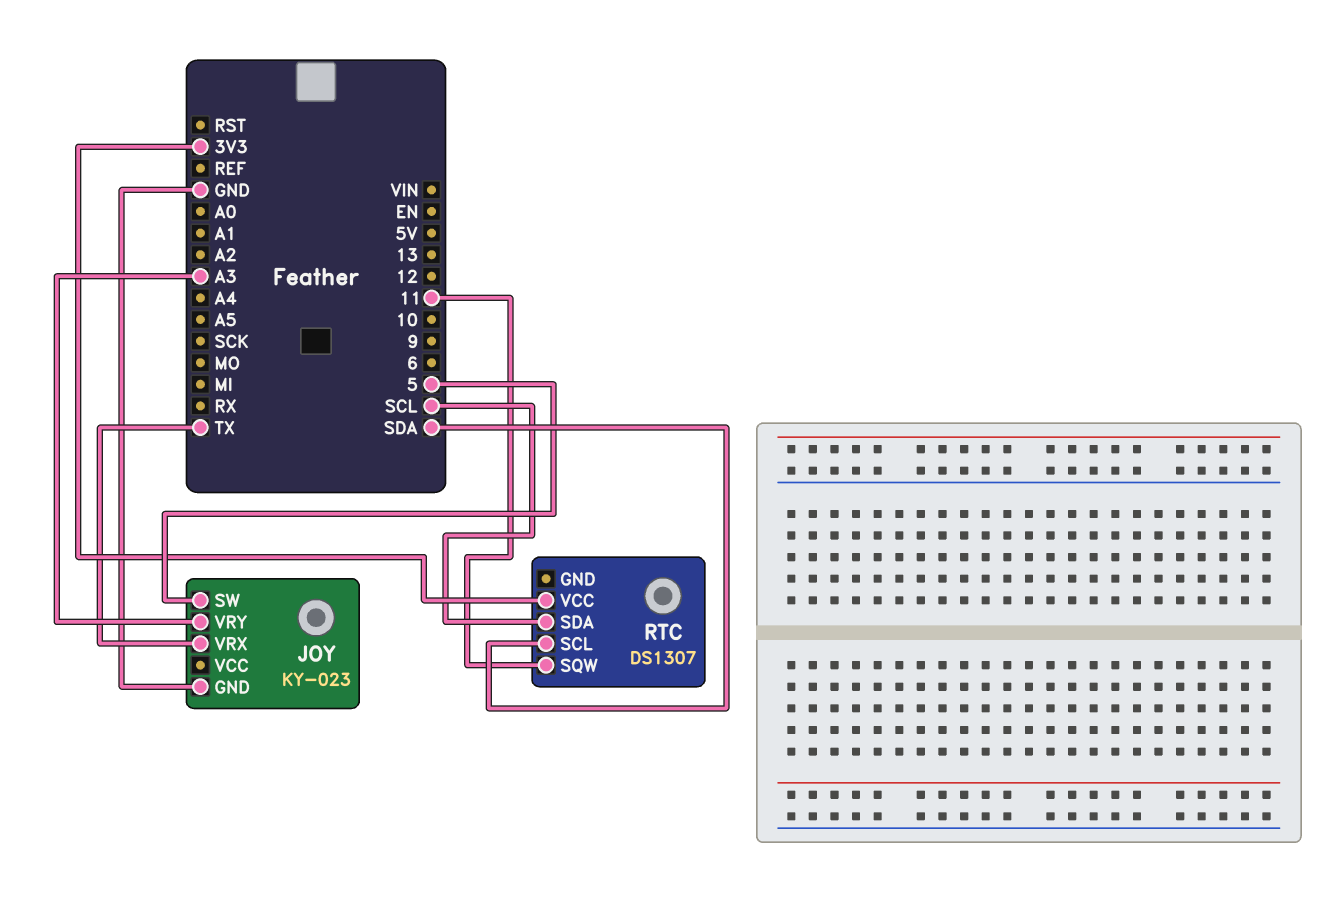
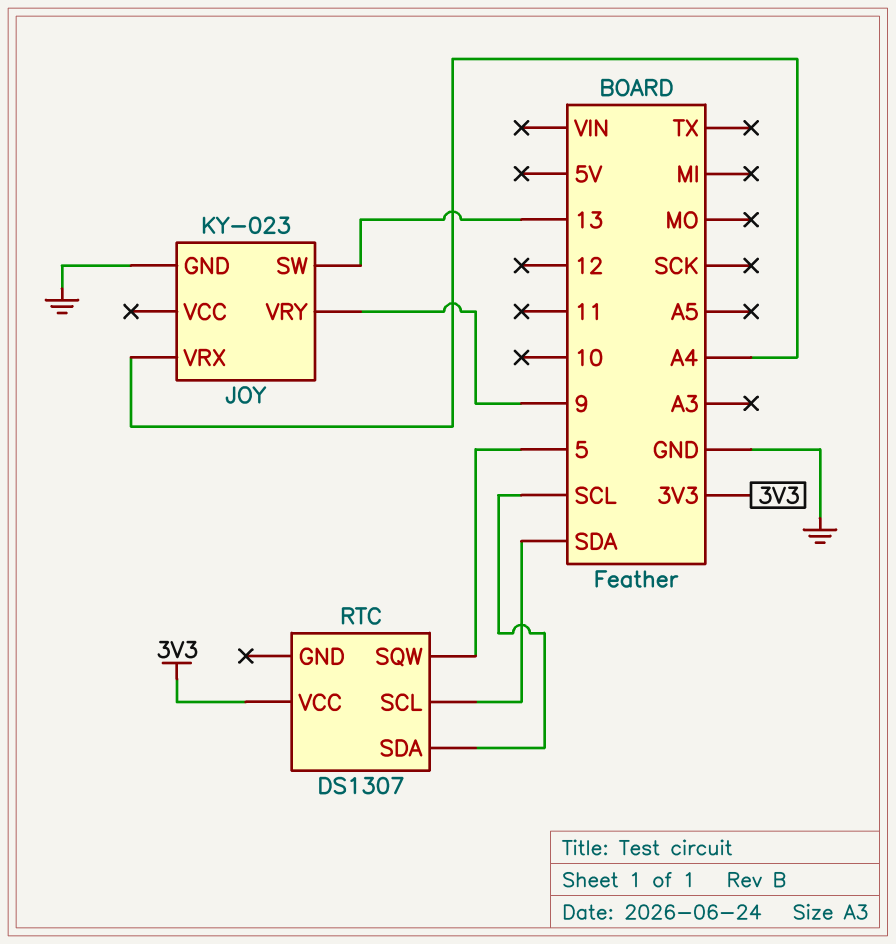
JOY pin SW: 5 -> 13
JOY pin VRX: TX -> A4
JOY pin VRY: A3 -> 9
RTC pin SQW: 11 -> 5

